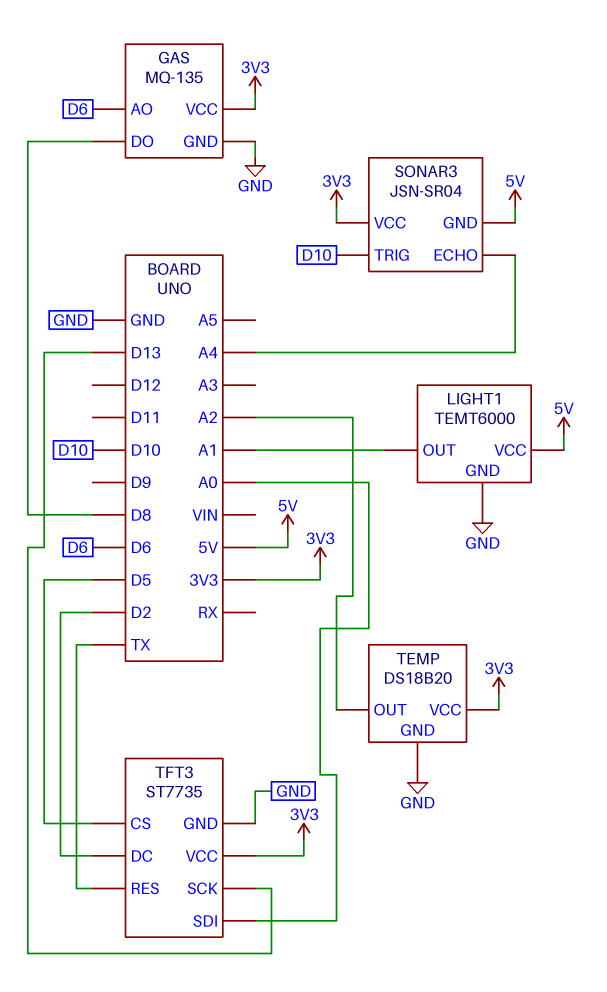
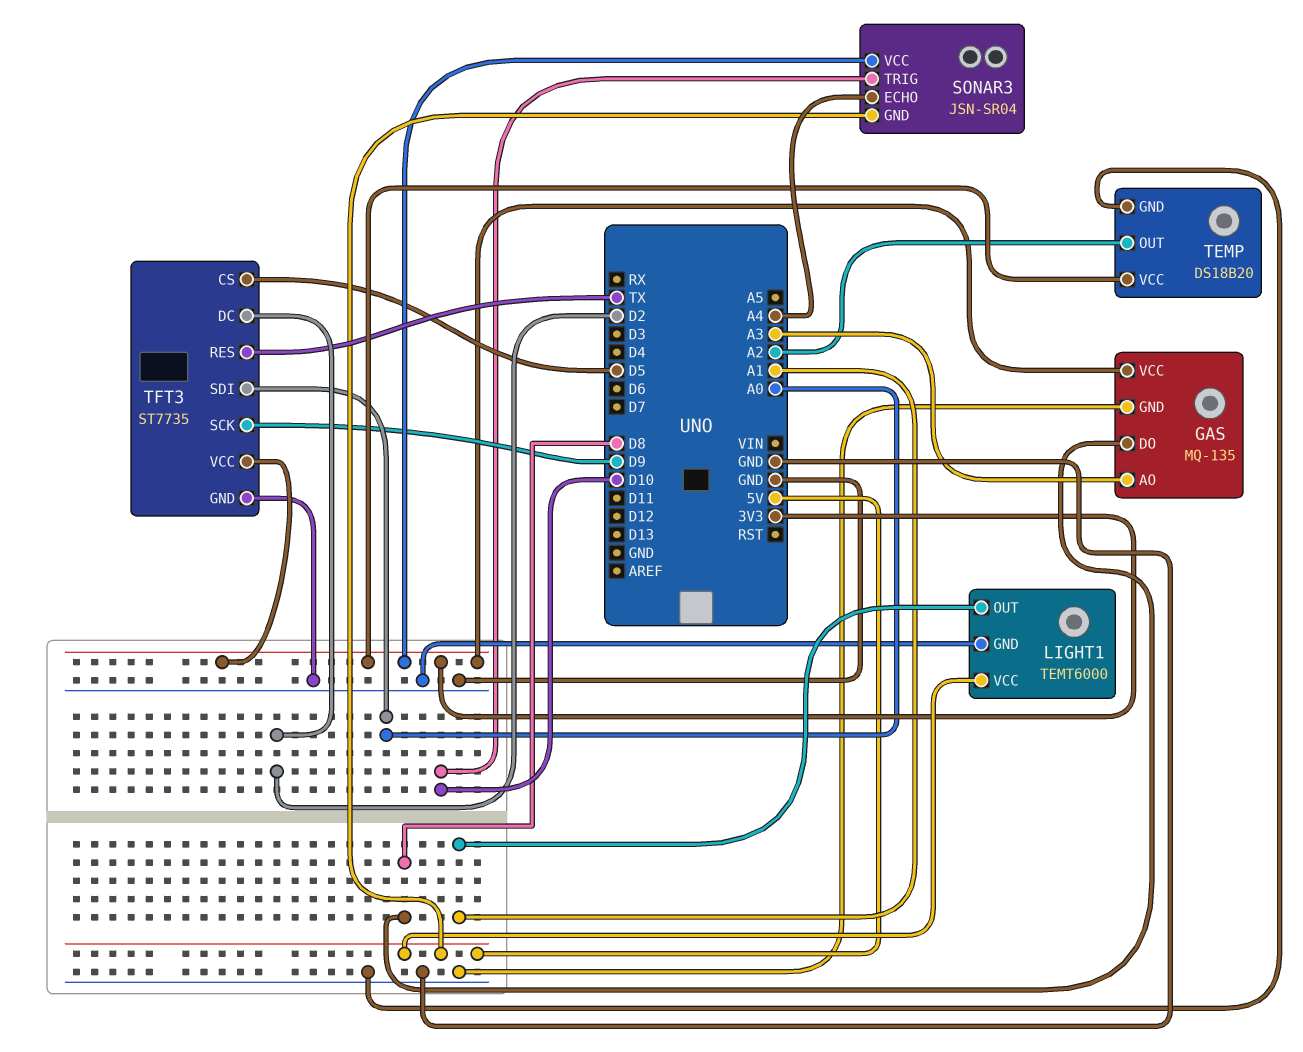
GAS pin AO: D6 -> A3
TFT3 pin SCK: D13 -> D9

